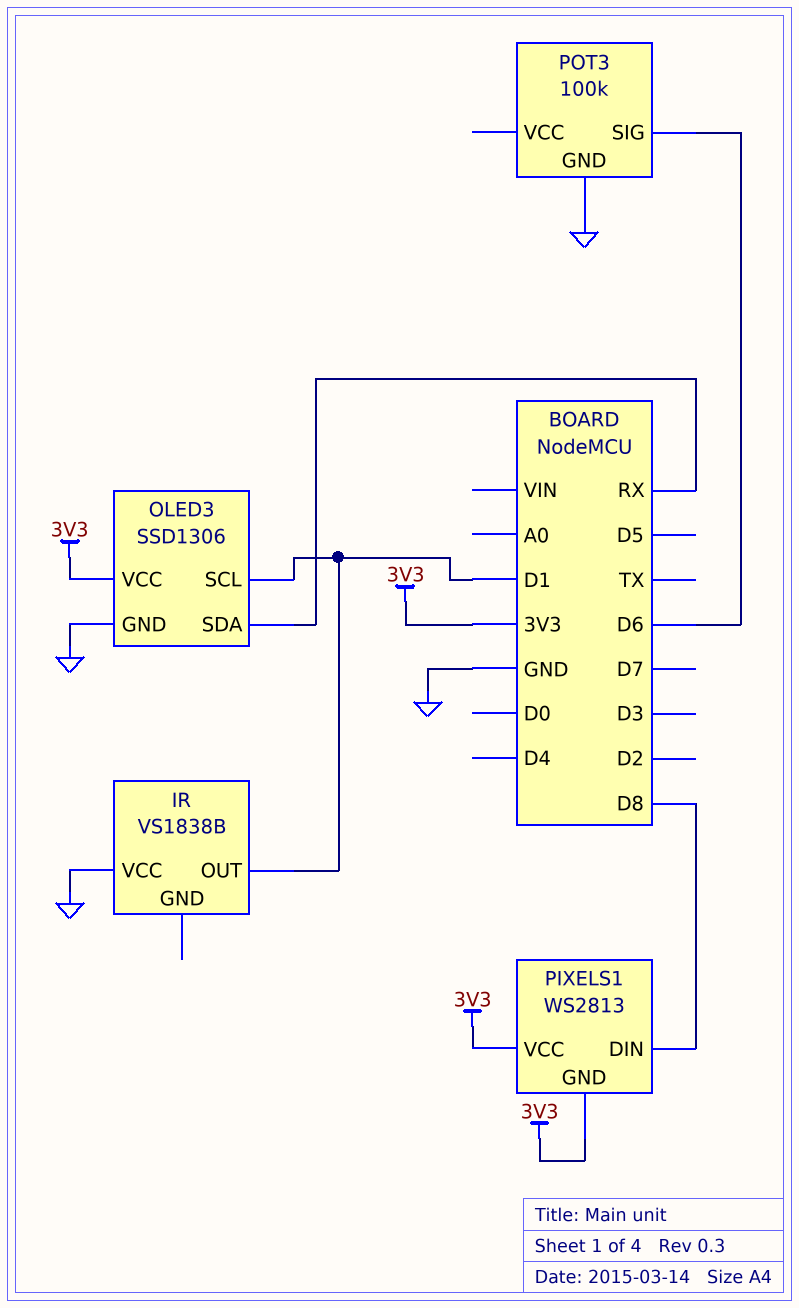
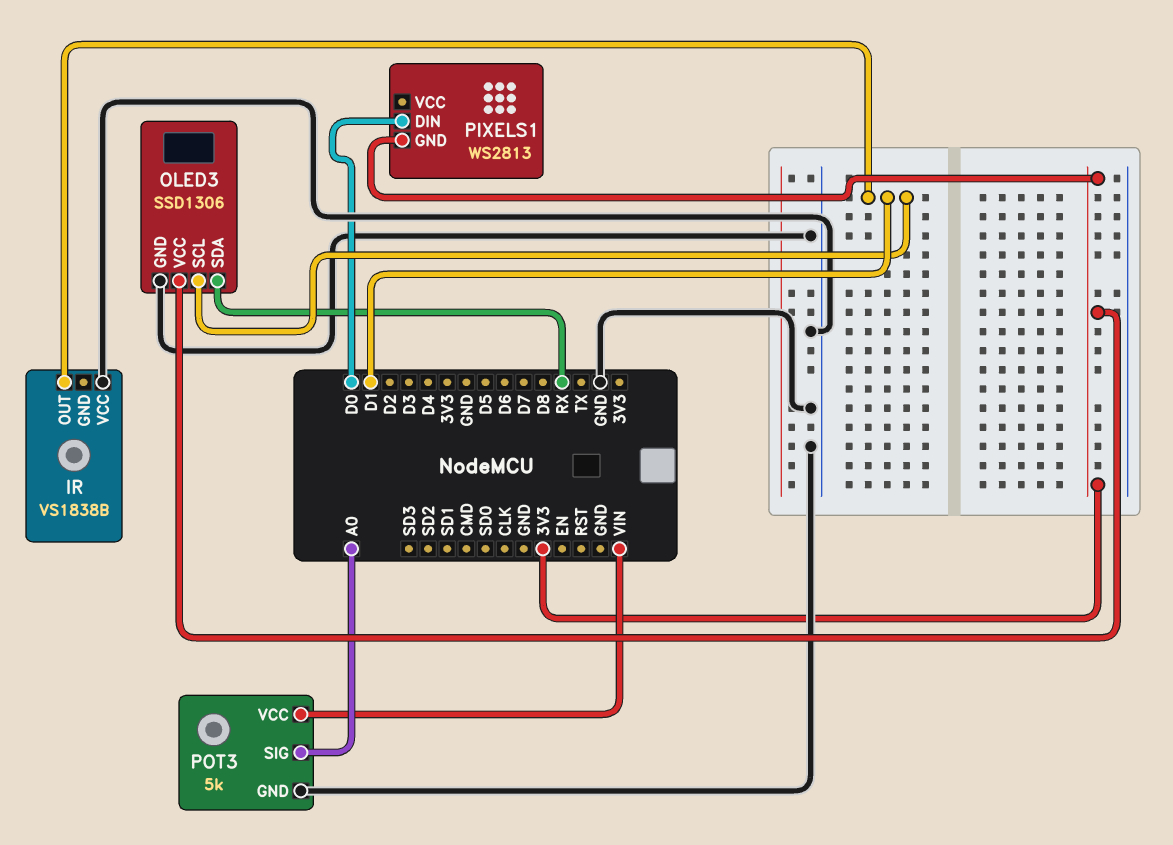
PIXELS1 pin DIN: D8 -> D0
PIXELS1 pin VCC: 3V3 -> none
POT3: 100k -> 5k
POT3 pin SIG: D6 -> A0
POT3 pin VCC: none -> VIN

